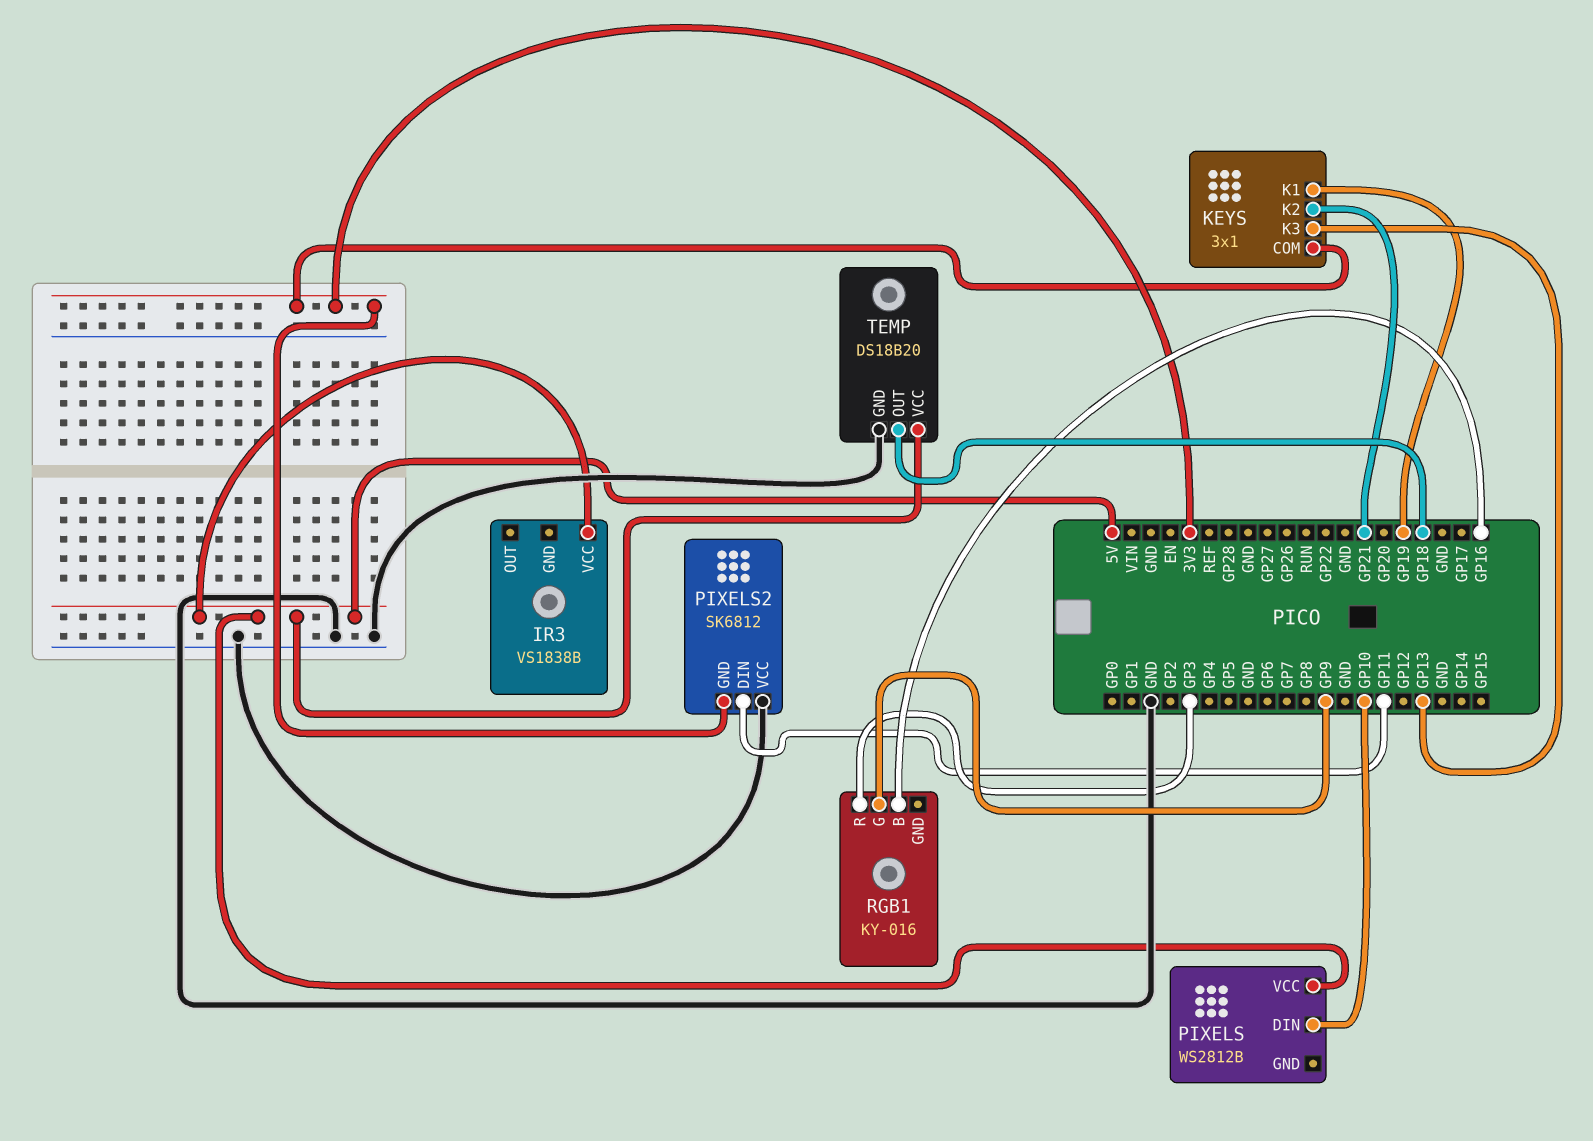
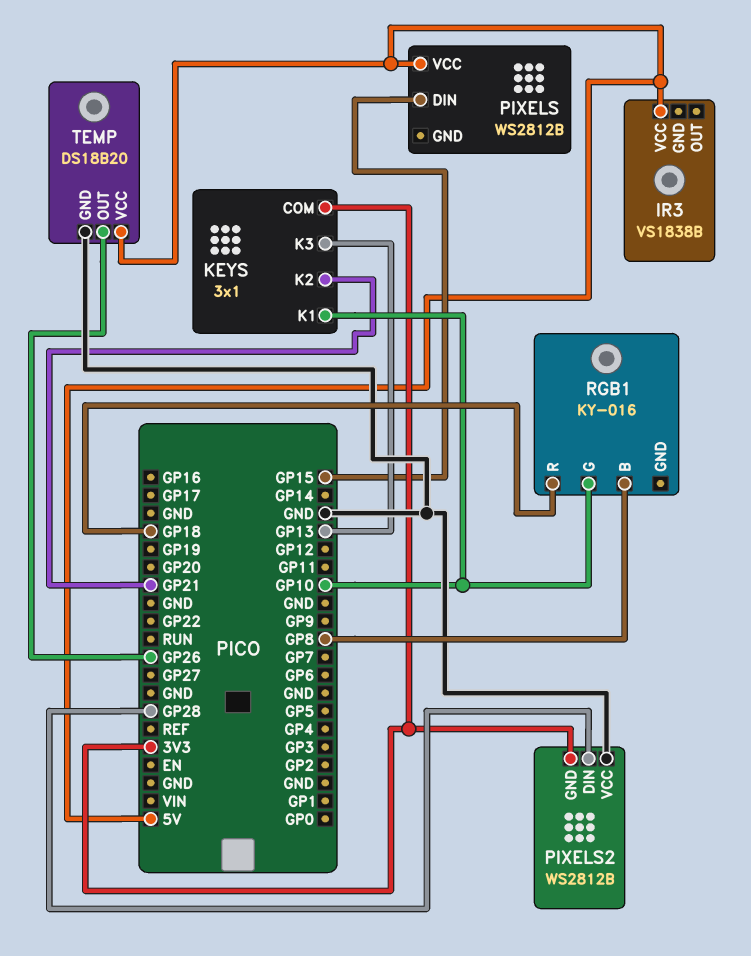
KEYS pin K1: GP19 -> GP10
PIXELS pin DIN: GP10 -> GP15
PIXELS2: SK6812 -> WS2812B
PIXELS2 pin DIN: GP11 -> GP28
RGB1 pin B: GP16 -> GP8
RGB1 pin G: GP9 -> GP10
RGB1 pin R: GP3 -> GP18
TEMP pin OUT: GP18 -> GP26

